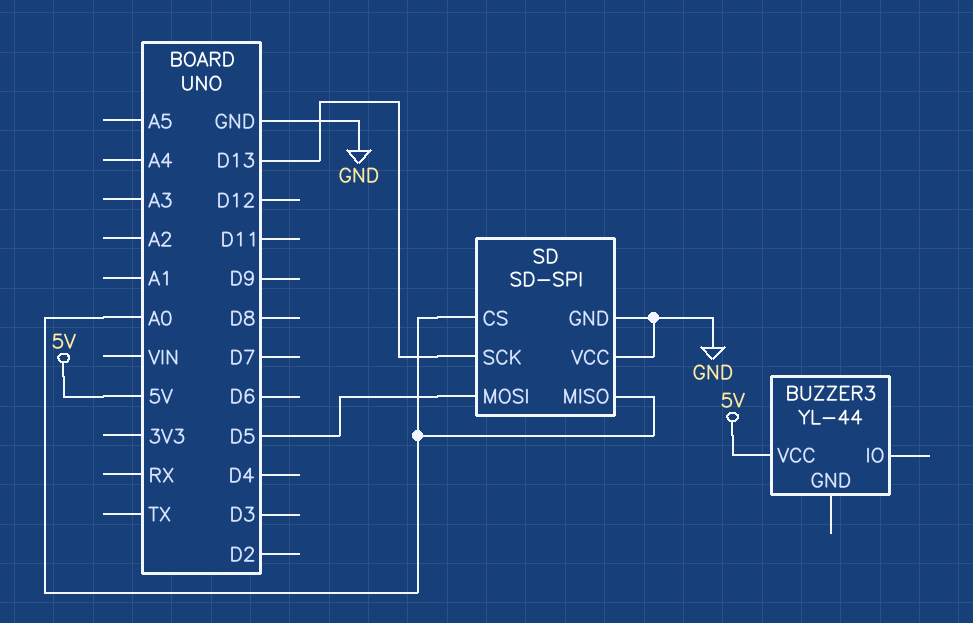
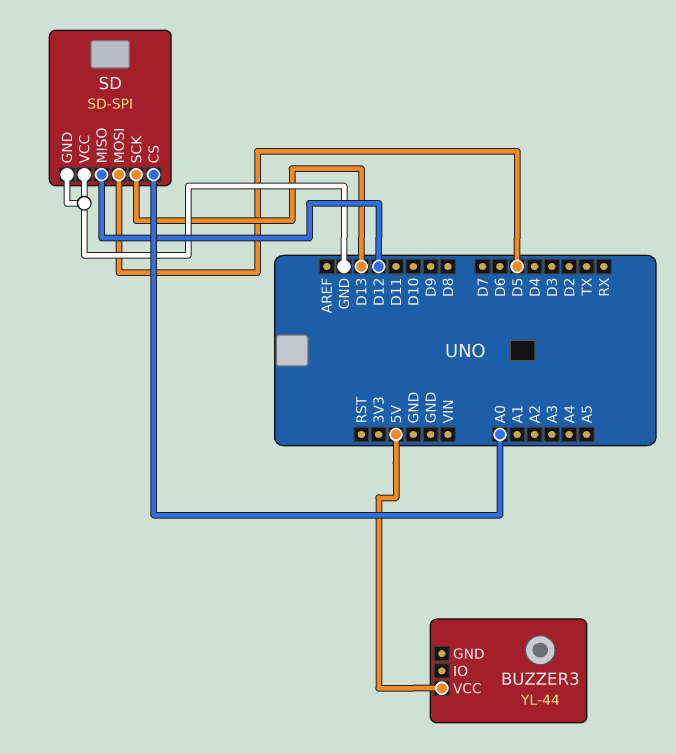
SD pin MISO: A0 -> D12

